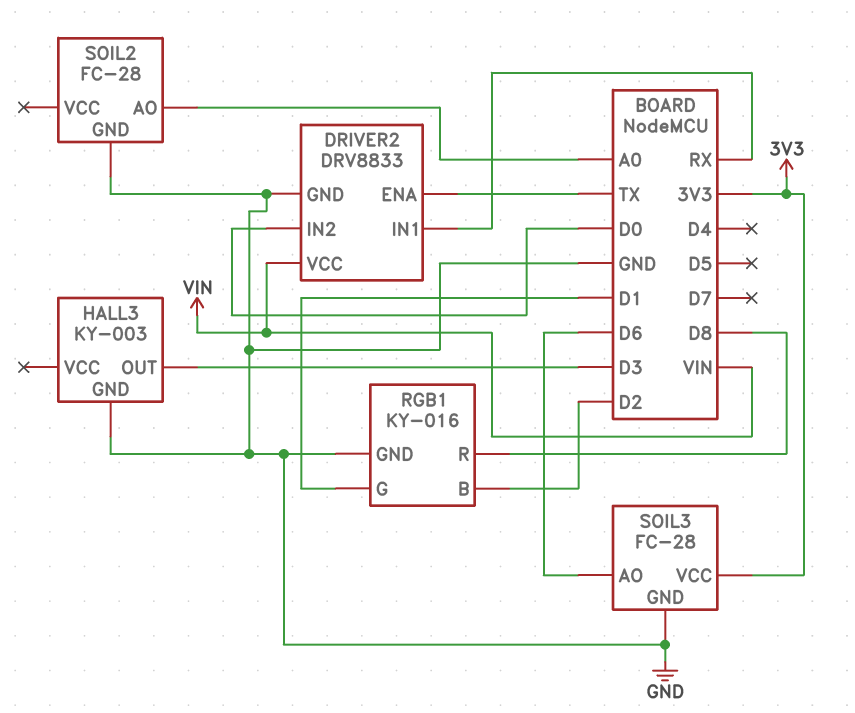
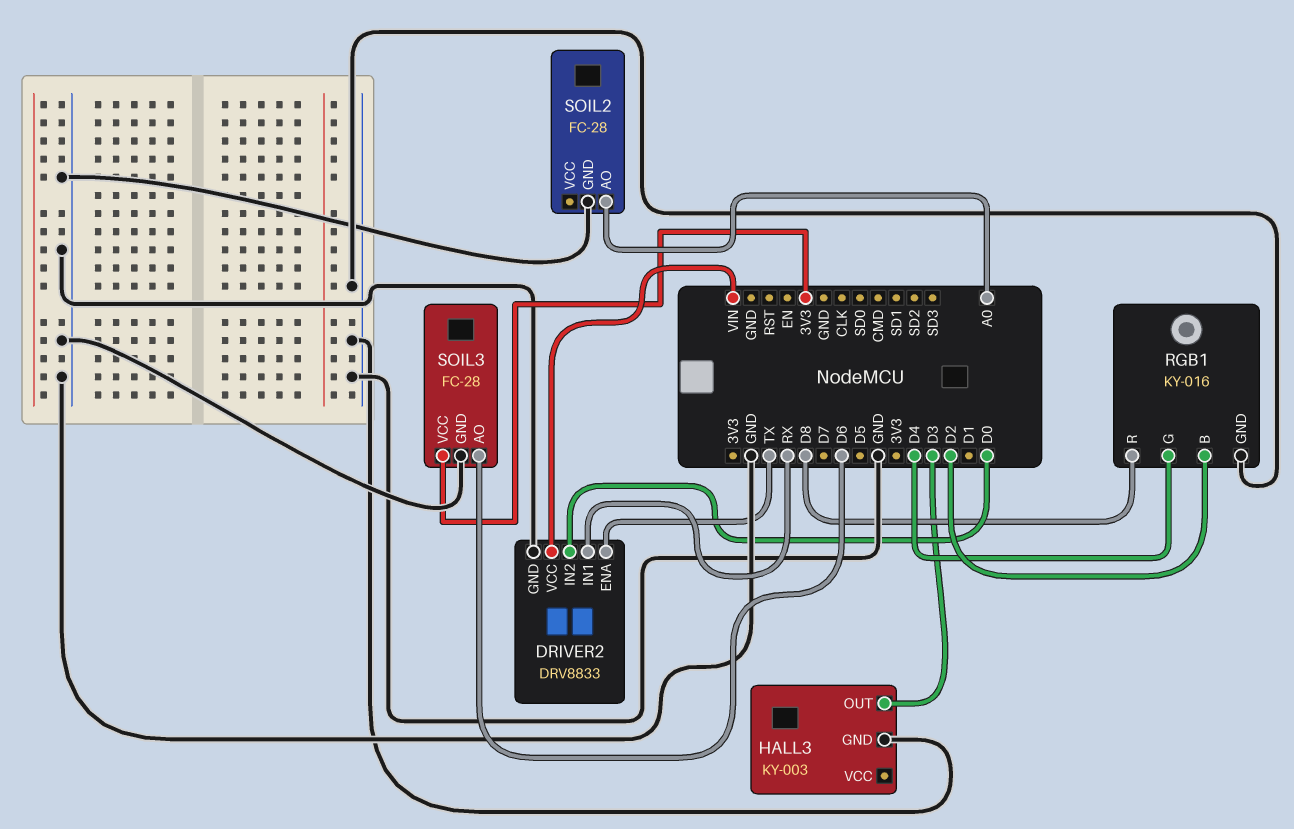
RGB1 pin G: D1 -> D4

